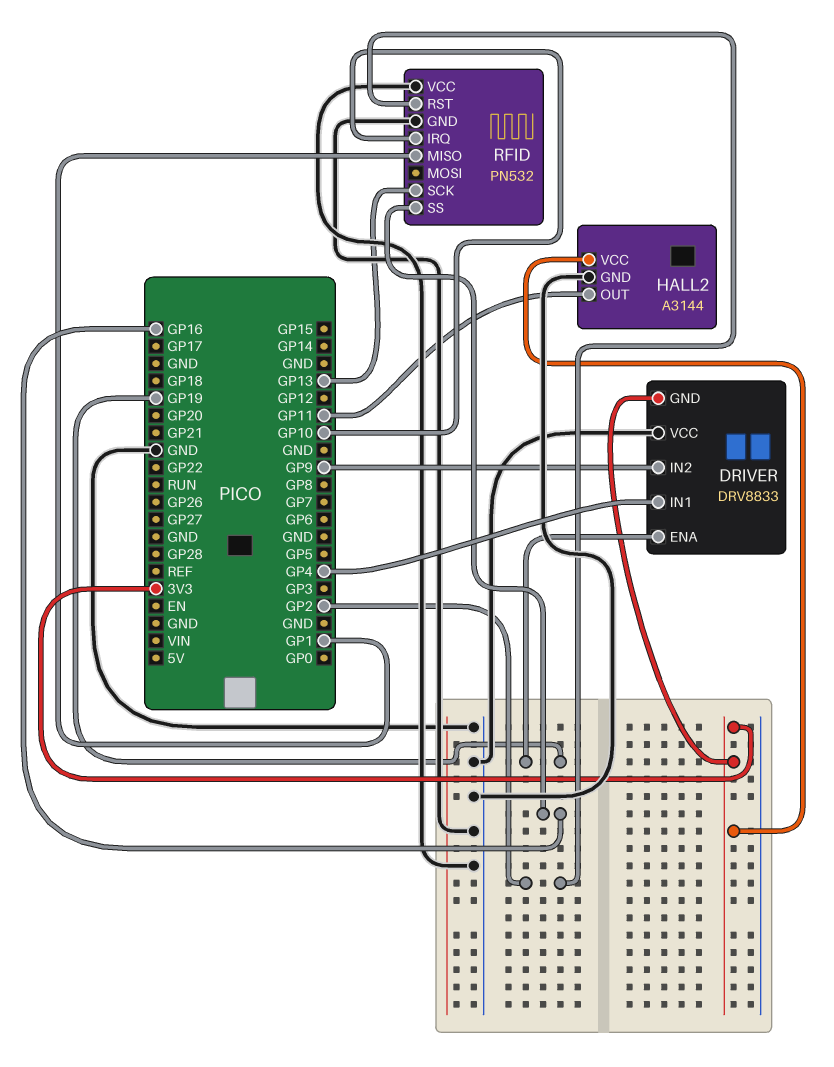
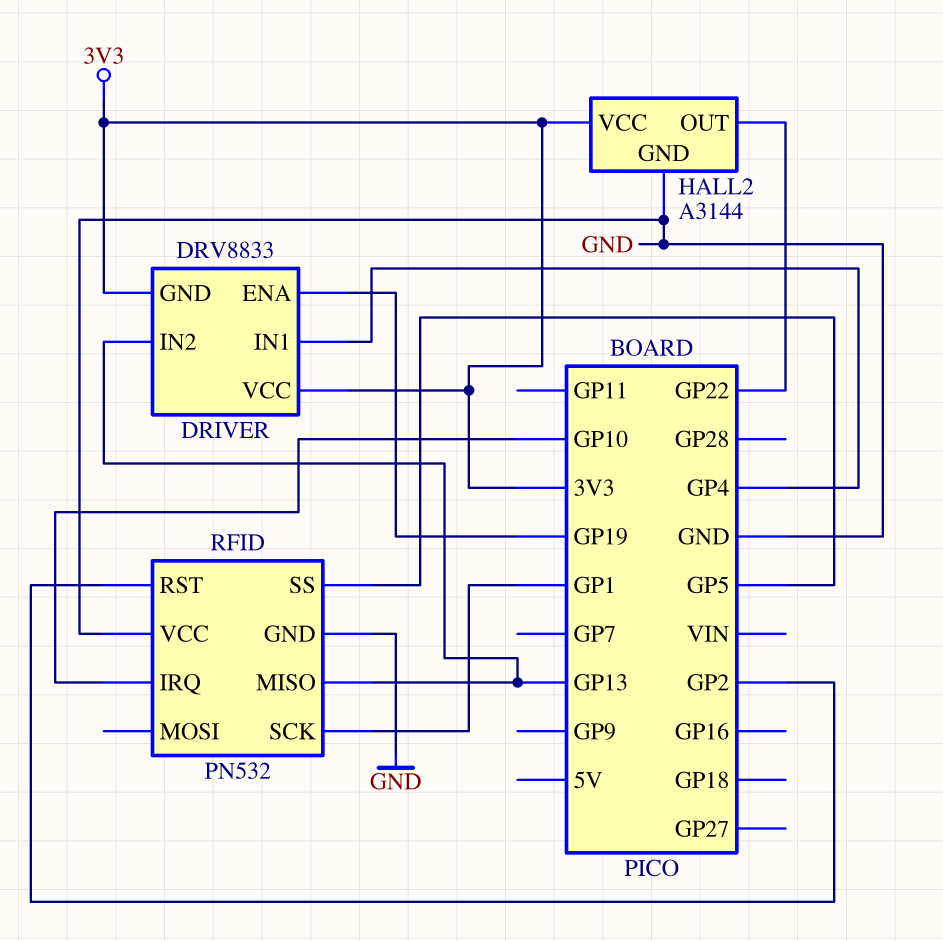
DRIVER pin IN2: GP9 -> GP13
DRIVER pin VCC: GND -> 3V3
HALL2 pin OUT: GP11 -> GP22
RFID pin MISO: GP1 -> GP13
RFID pin SCK: GP13 -> GP1
RFID pin SS: GP16 -> GP5

